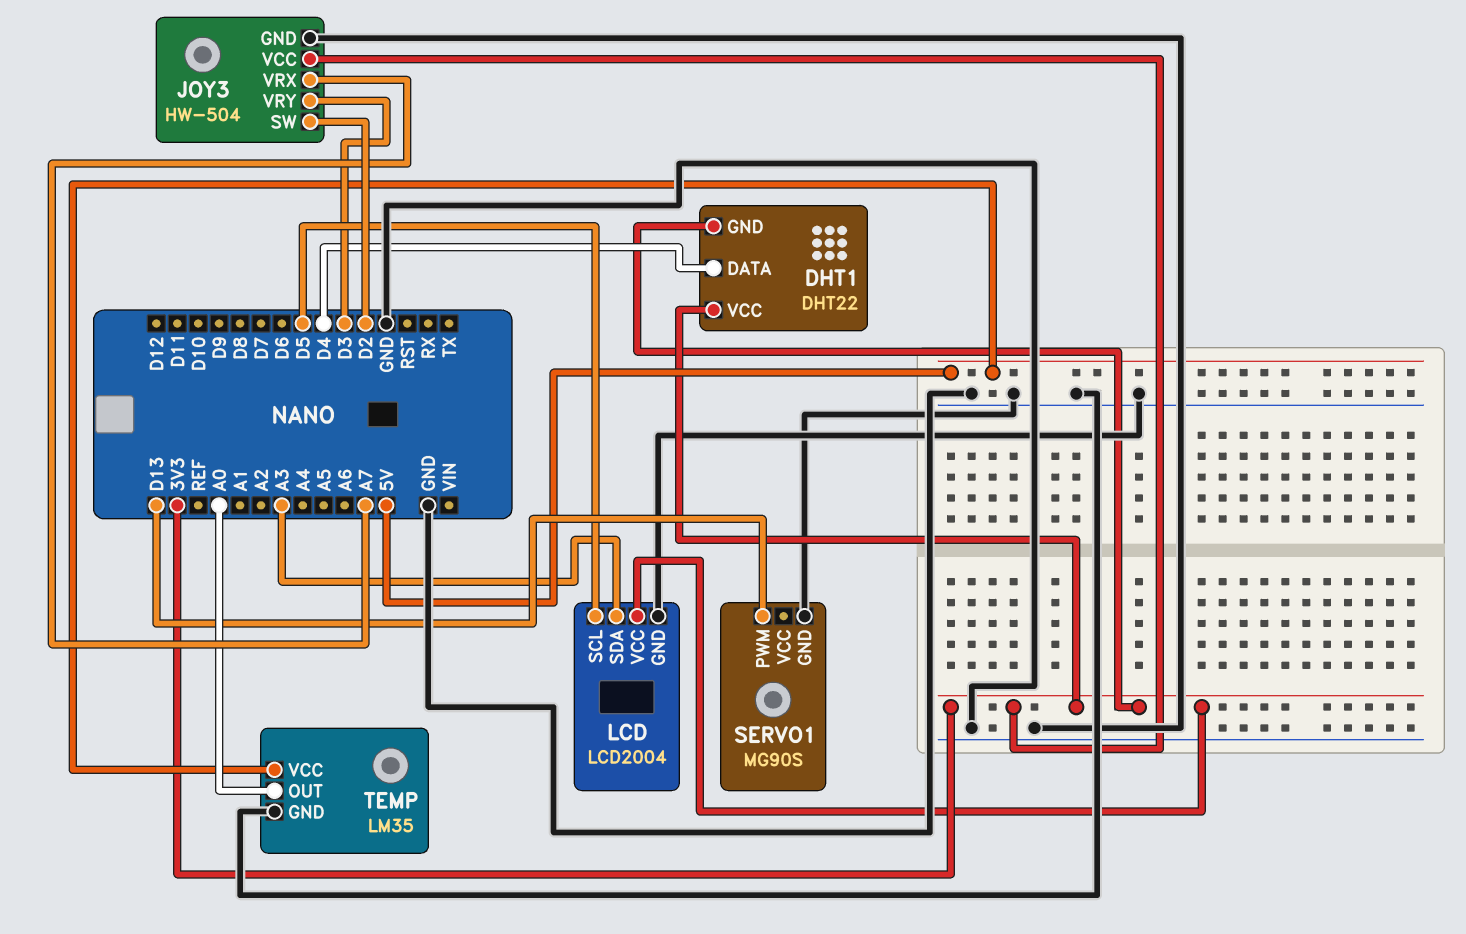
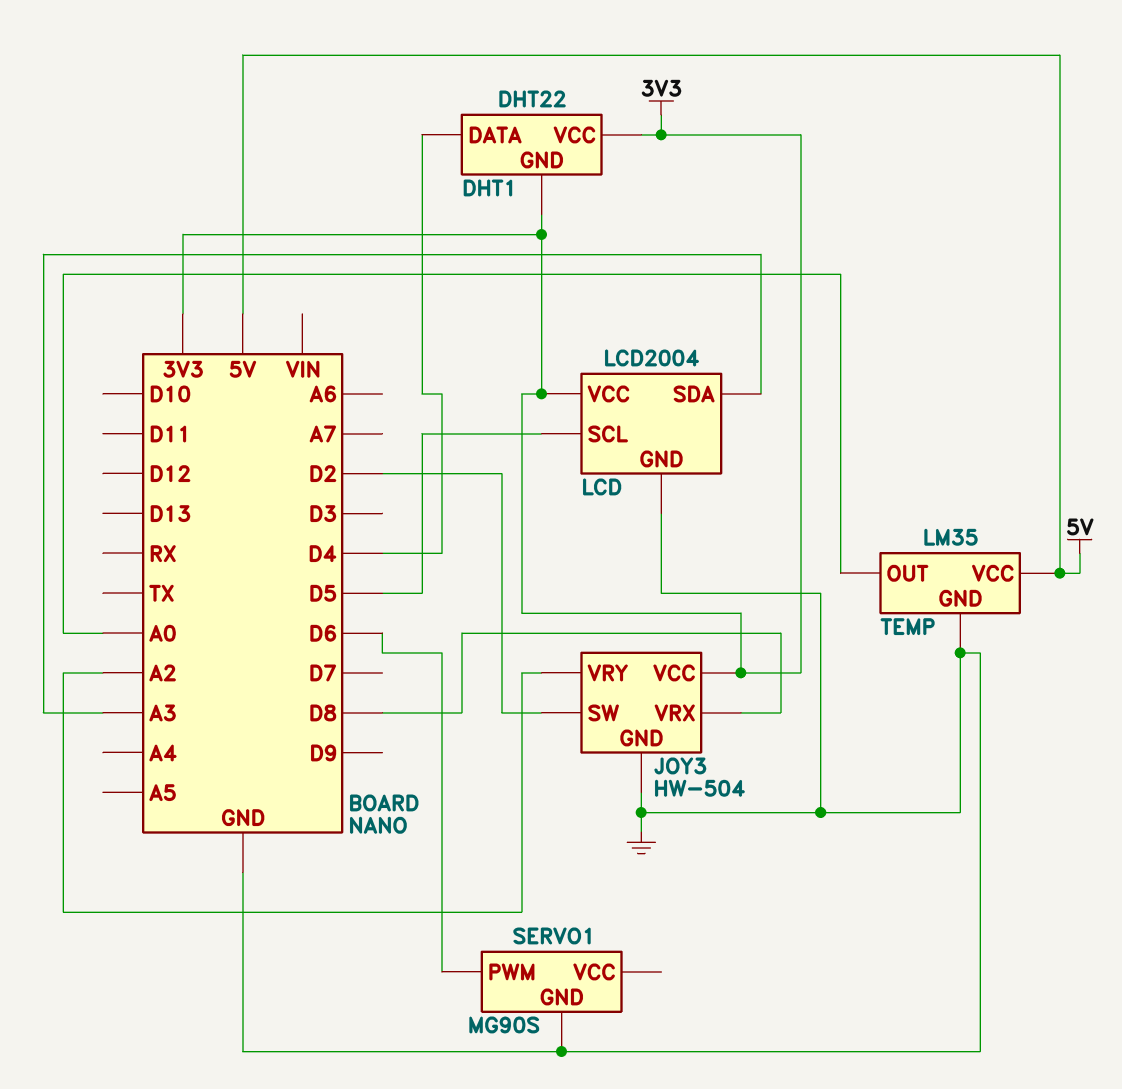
JOY3 pin VRX: A7 -> D8
JOY3 pin VRY: D3 -> A2
SERVO1 pin PWM: D13 -> D6

